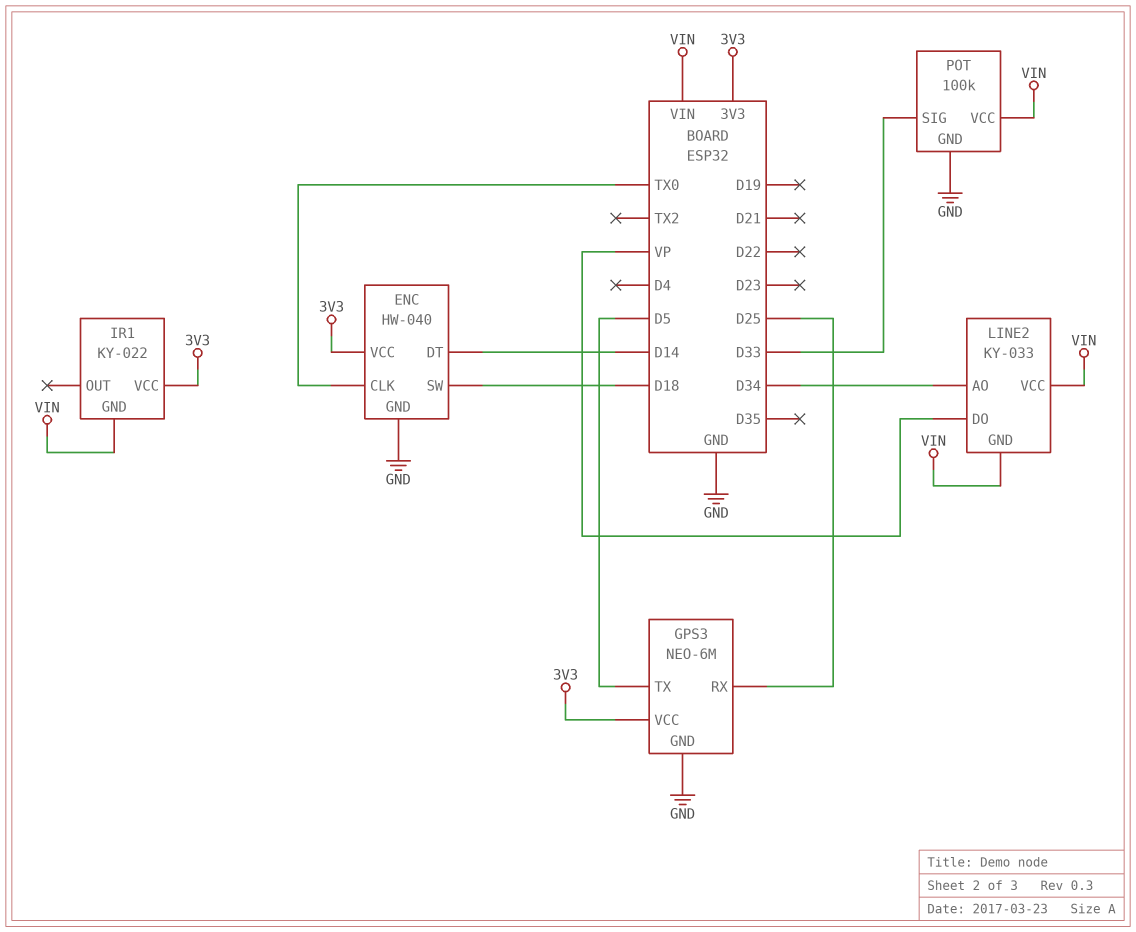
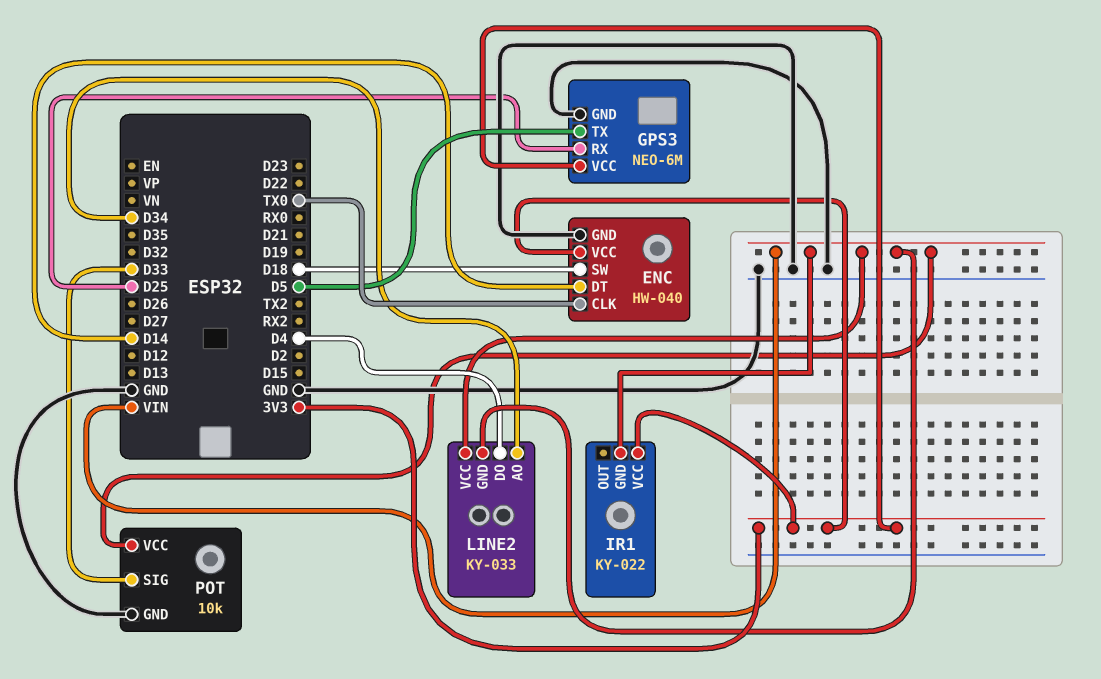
LINE2 pin DO: VP -> D4
POT: 100k -> 10k

